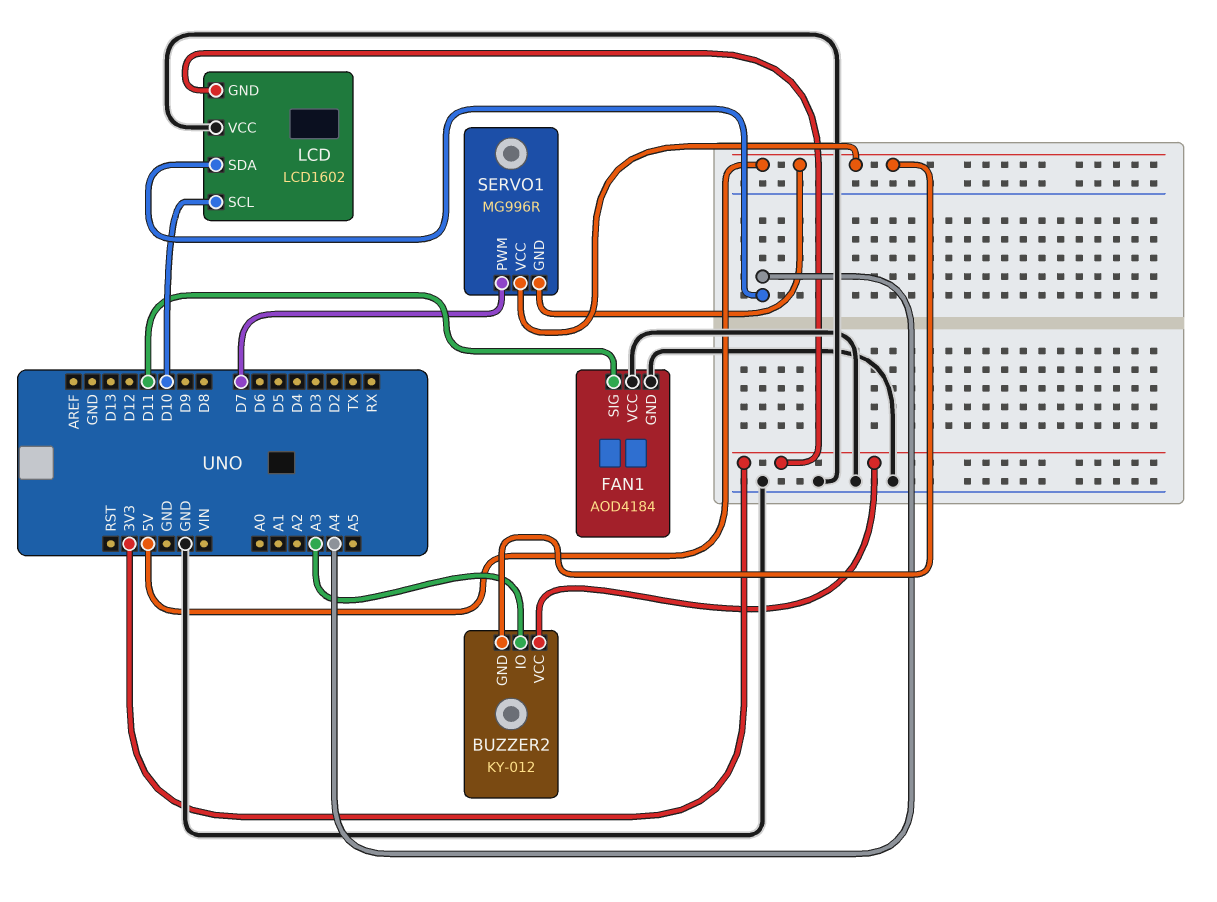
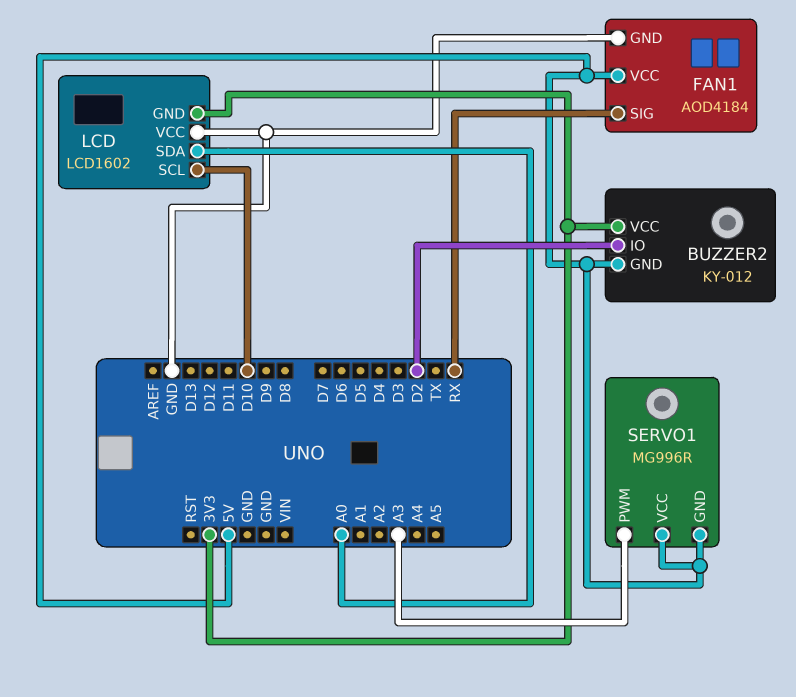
BUZZER2 pin IO: A3 -> D2
FAN1 pin SIG: D11 -> RX
FAN1 pin VCC: GND -> 5V
LCD pin SDA: A4 -> A0
SERVO1 pin PWM: D7 -> A3

